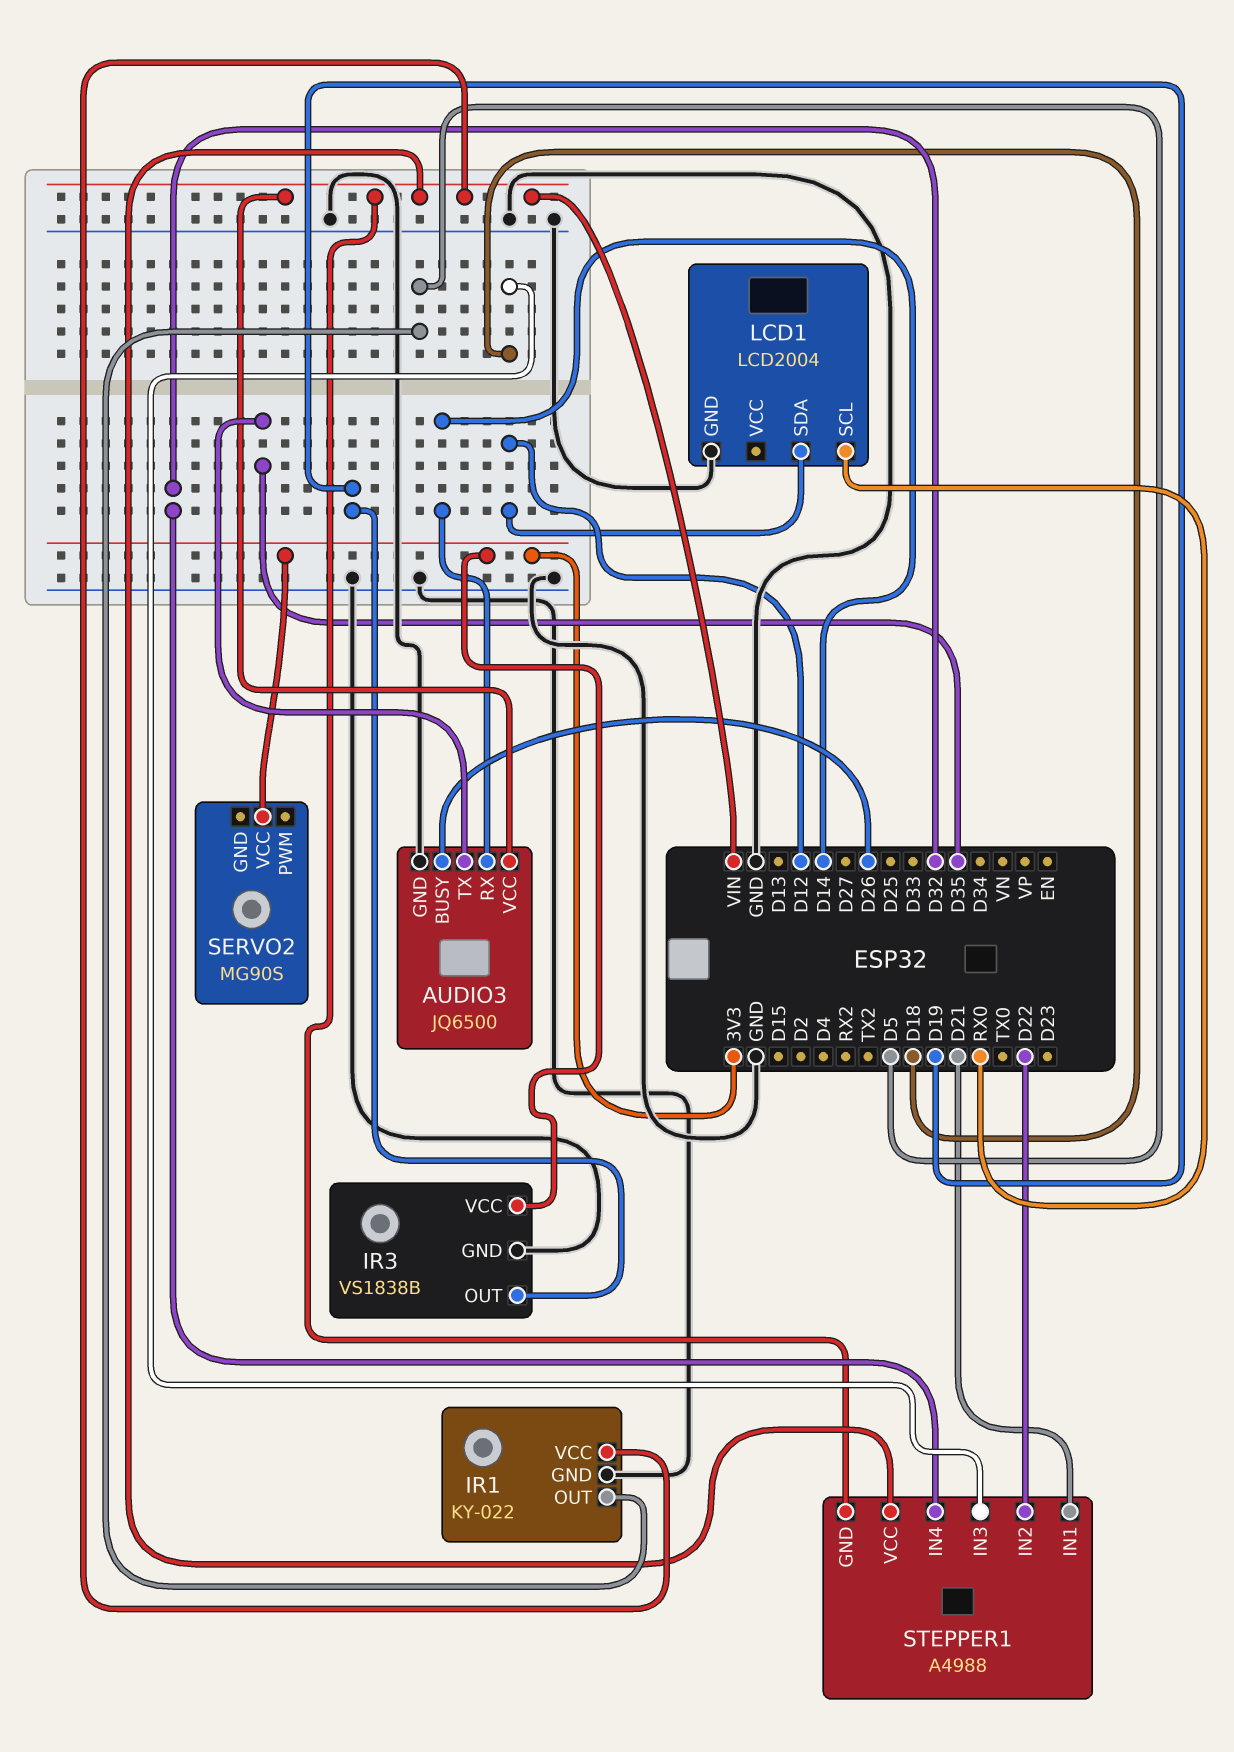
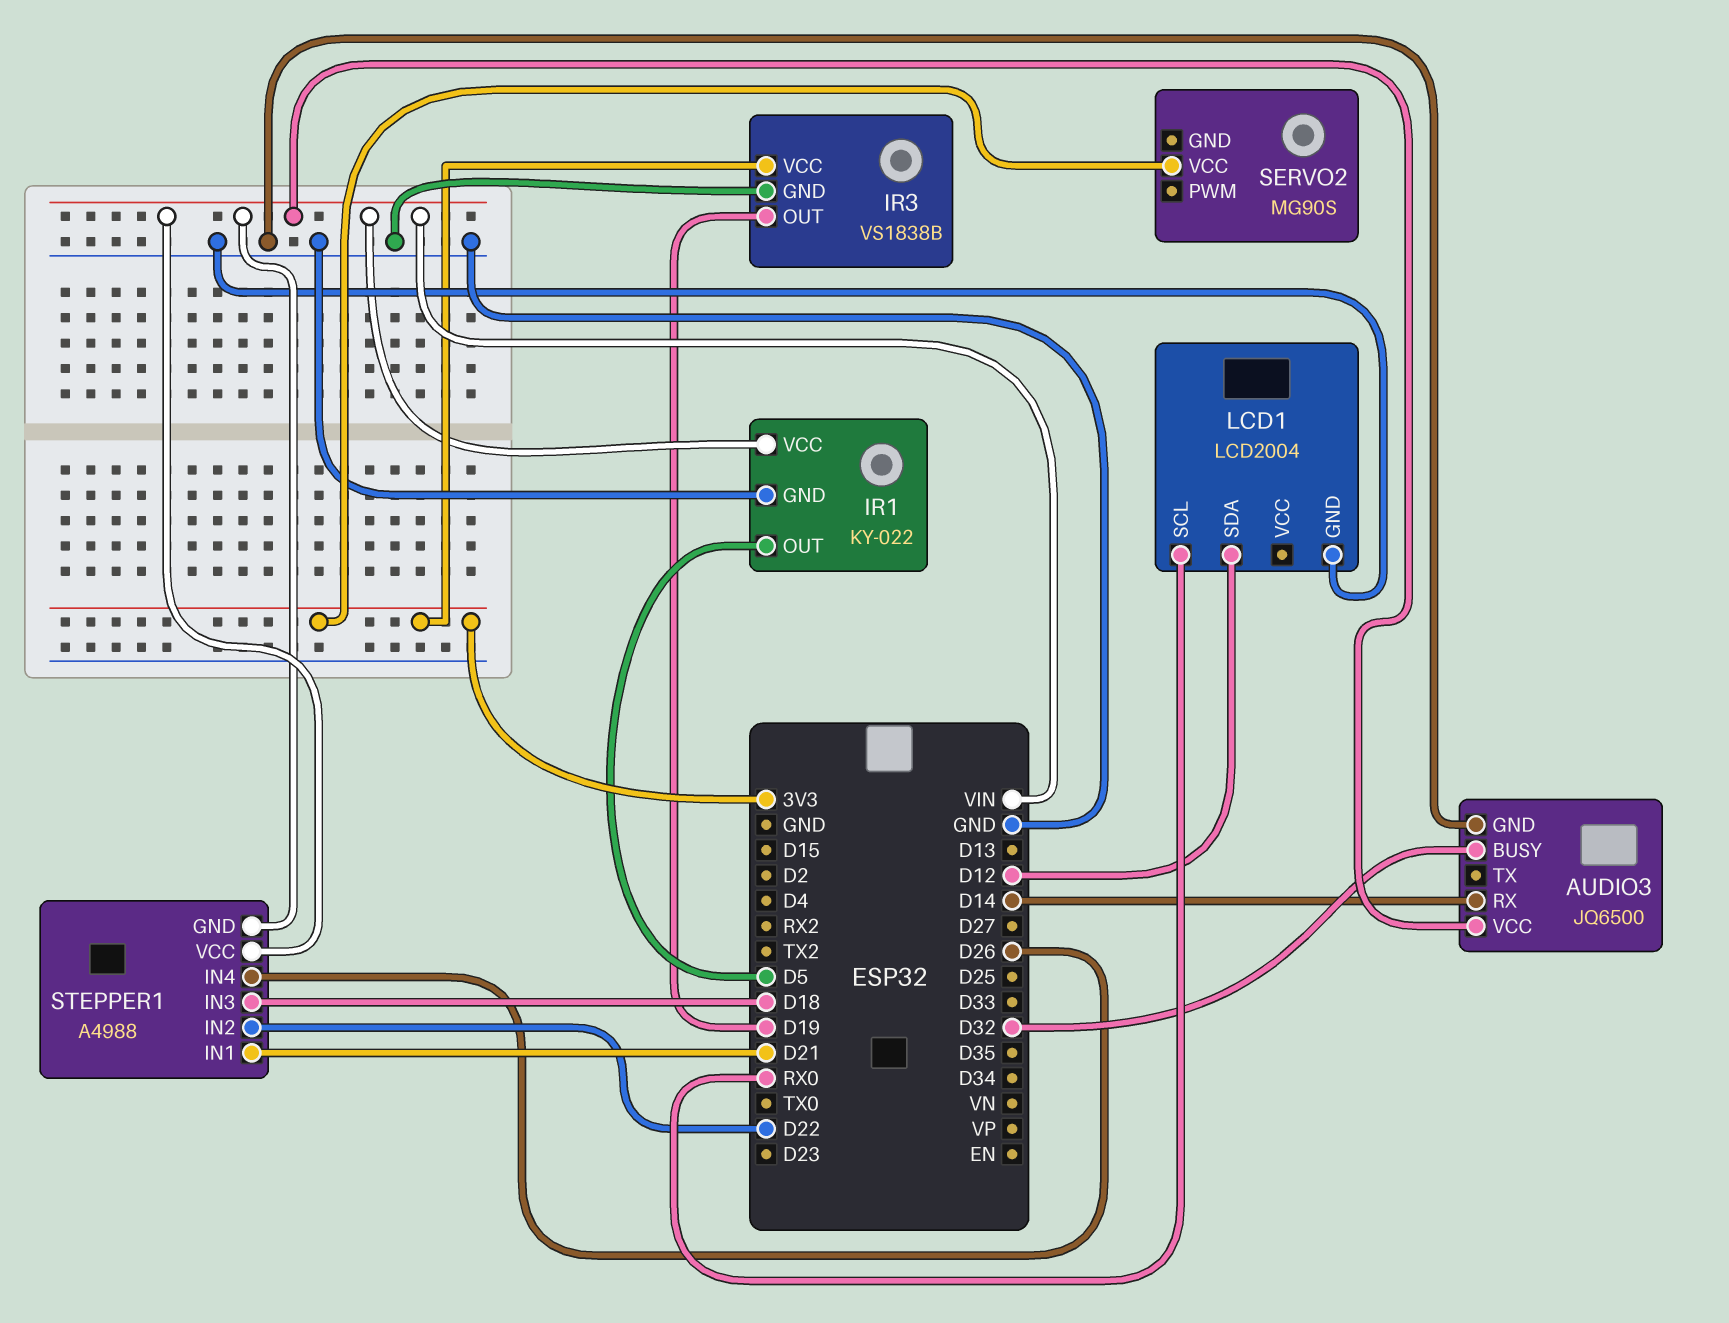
AUDIO3 pin BUSY: D26 -> D32
AUDIO3 pin TX: D35 -> none
STEPPER1 pin IN4: D32 -> D26

